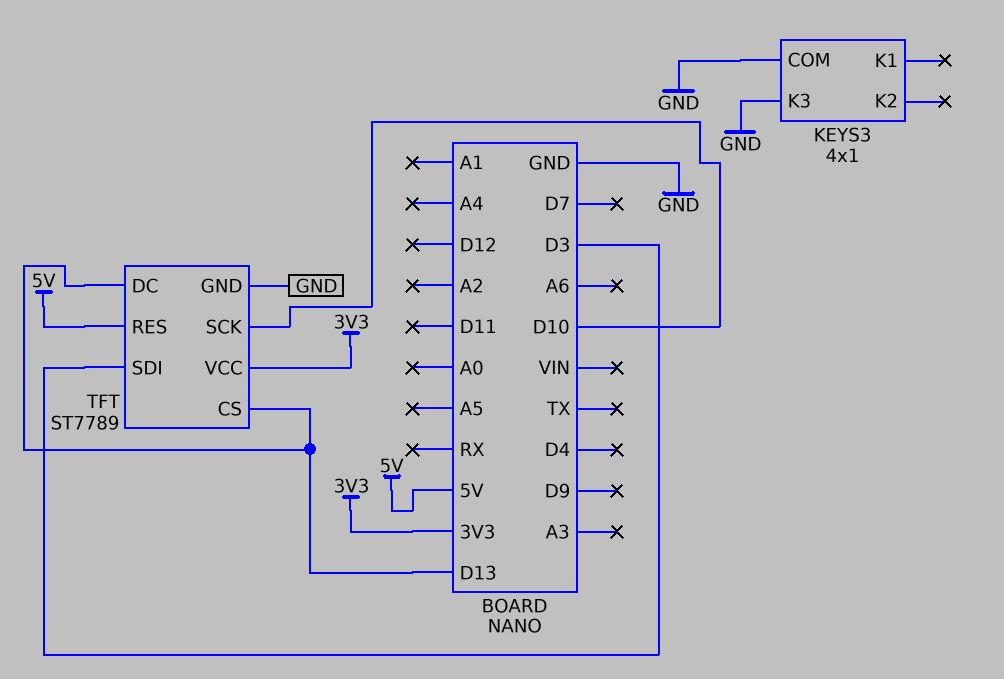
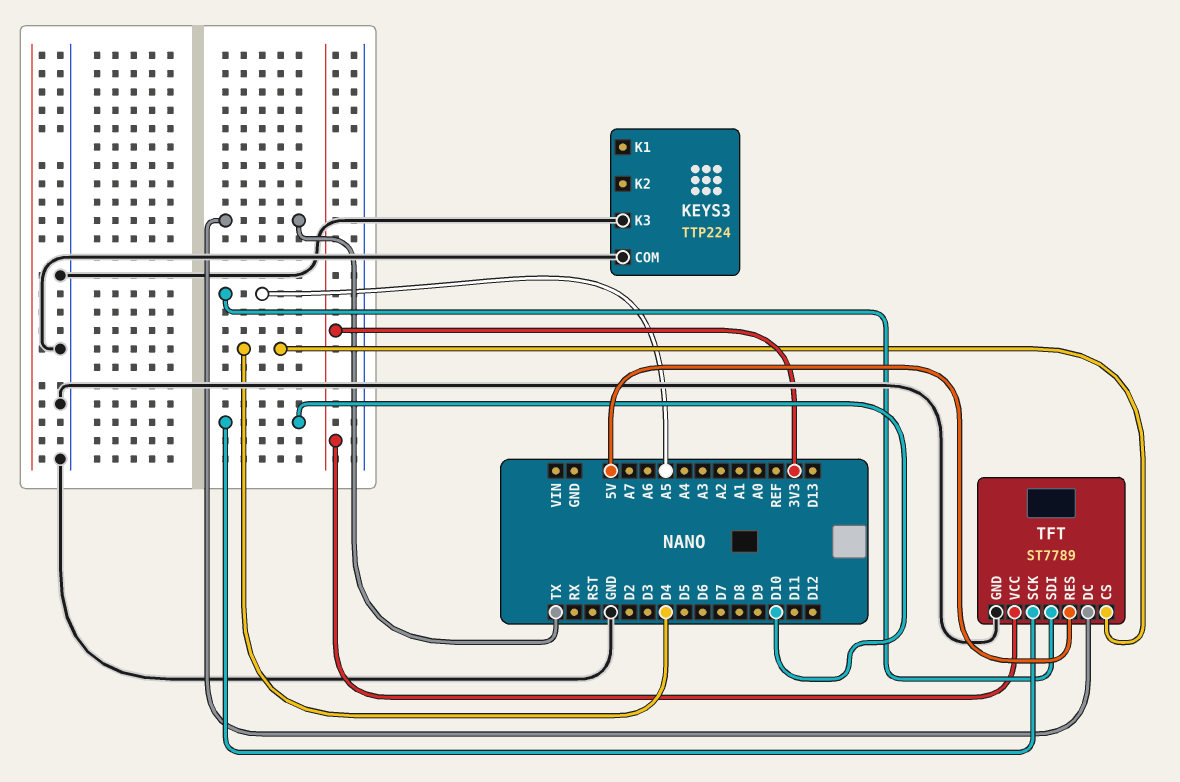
KEYS3: 4x1 -> TTP224
TFT pin CS: D13 -> D4
TFT pin DC: D13 -> TX
TFT pin SDI: D3 -> A5

